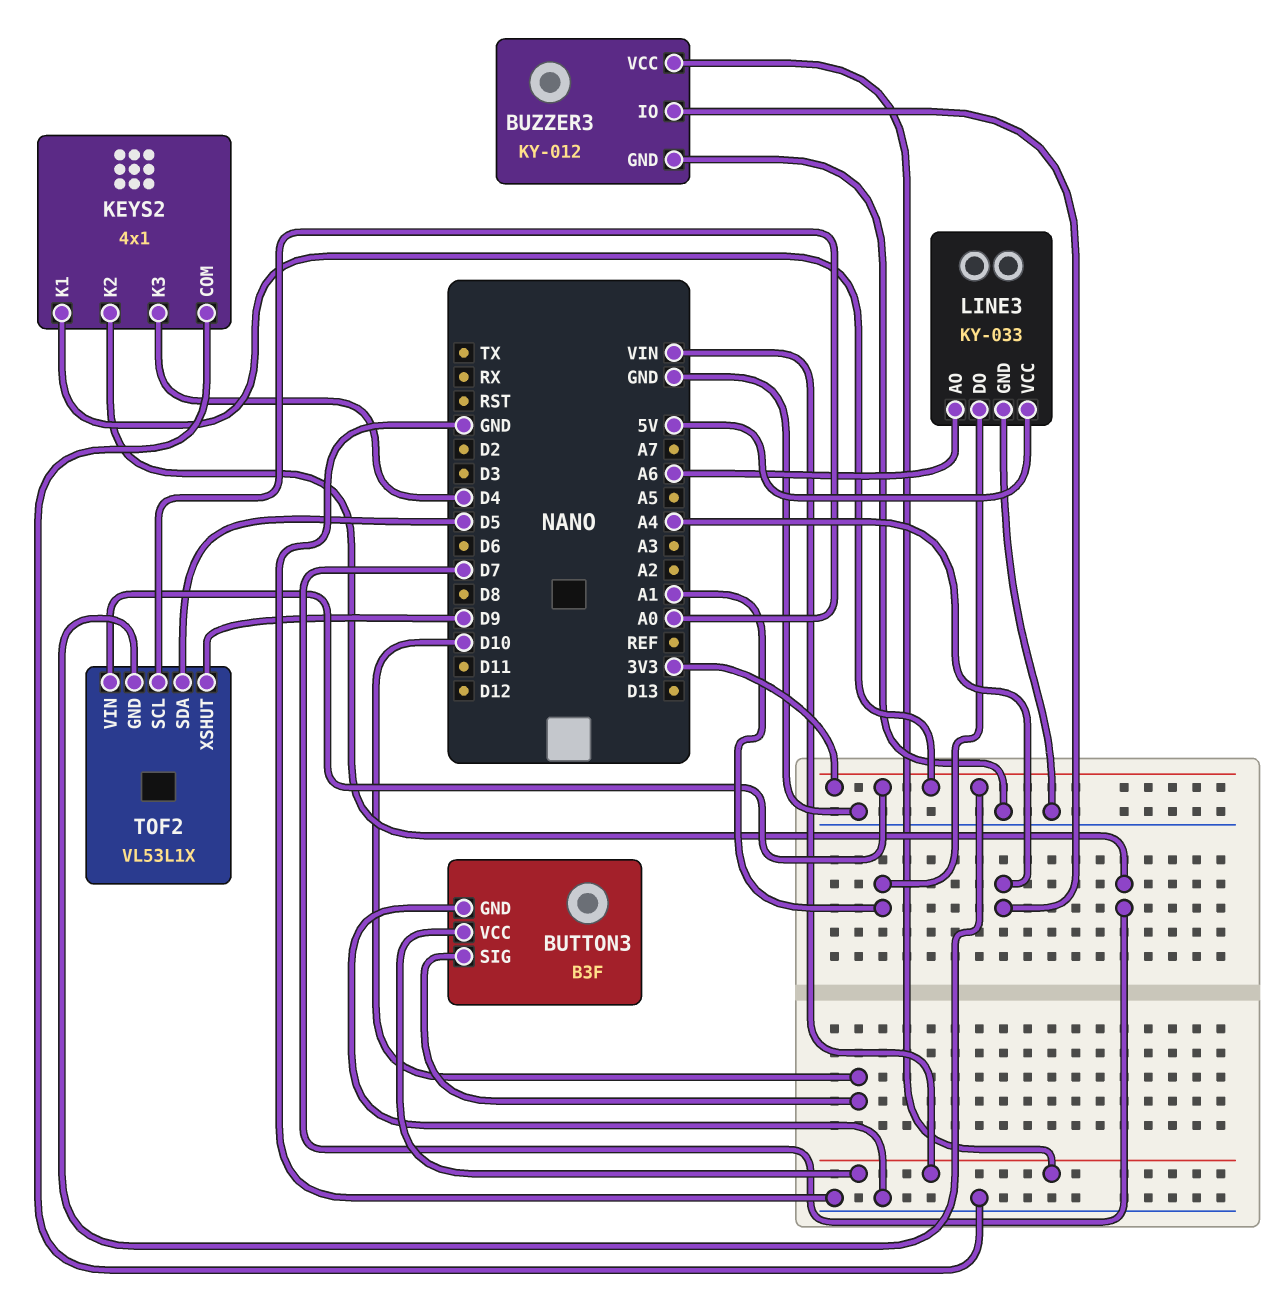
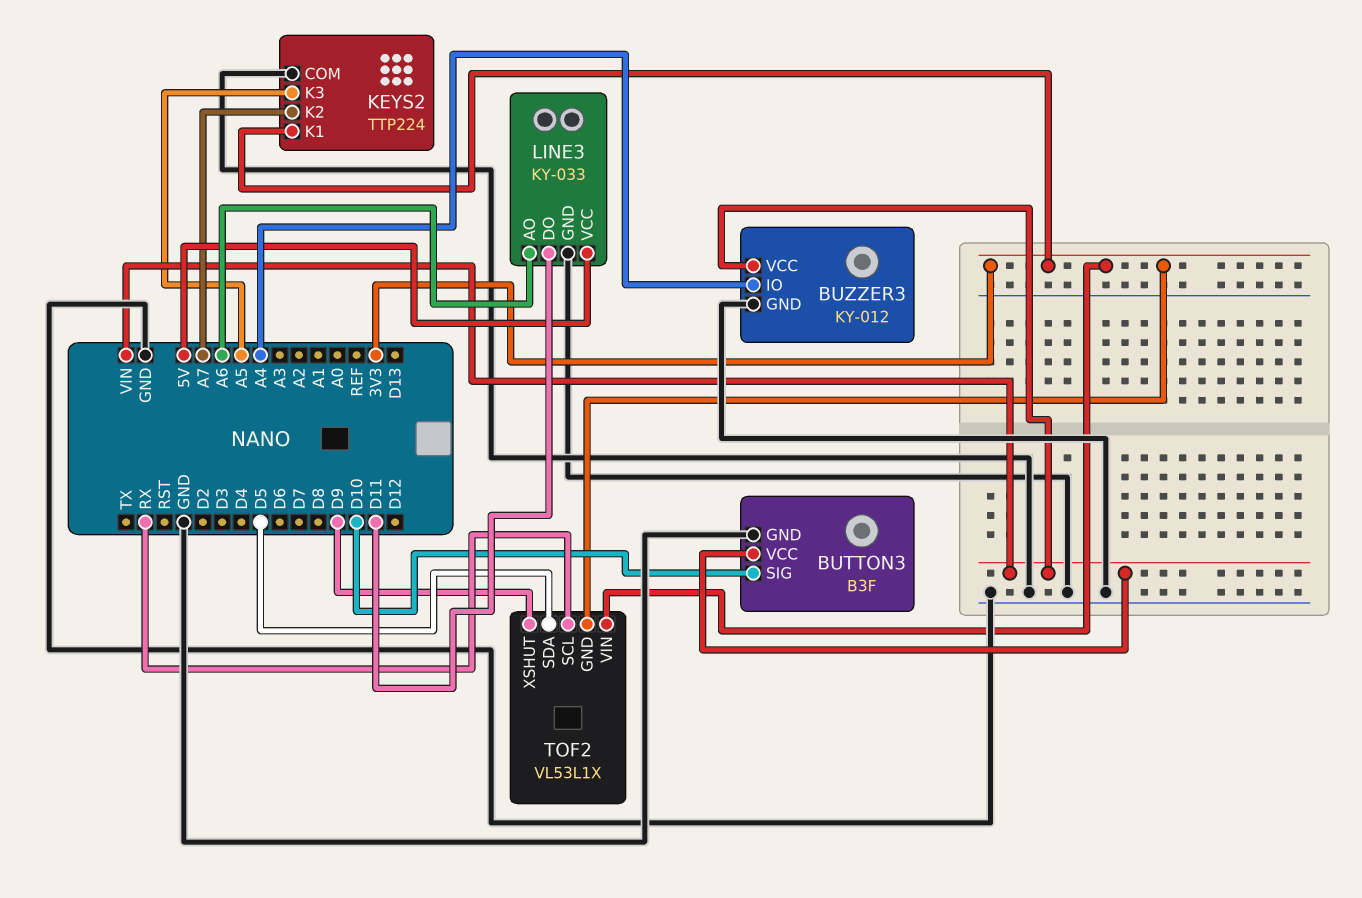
KEYS2: 4x1 -> TTP224
KEYS2 pin K2: D7 -> A7
KEYS2 pin K3: D4 -> A5
LINE3 pin DO: A1 -> D11
TOF2 pin SCL: A0 -> RX

